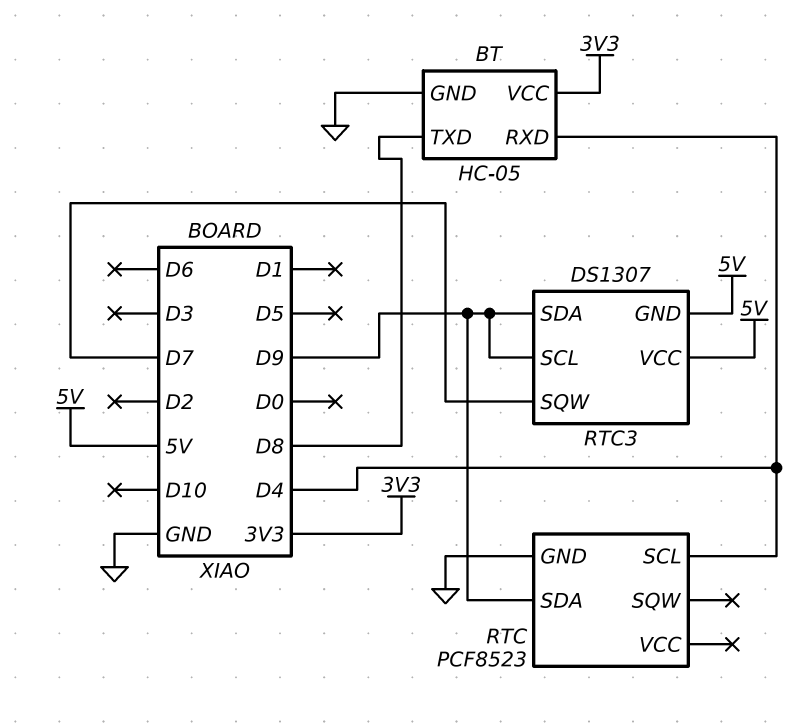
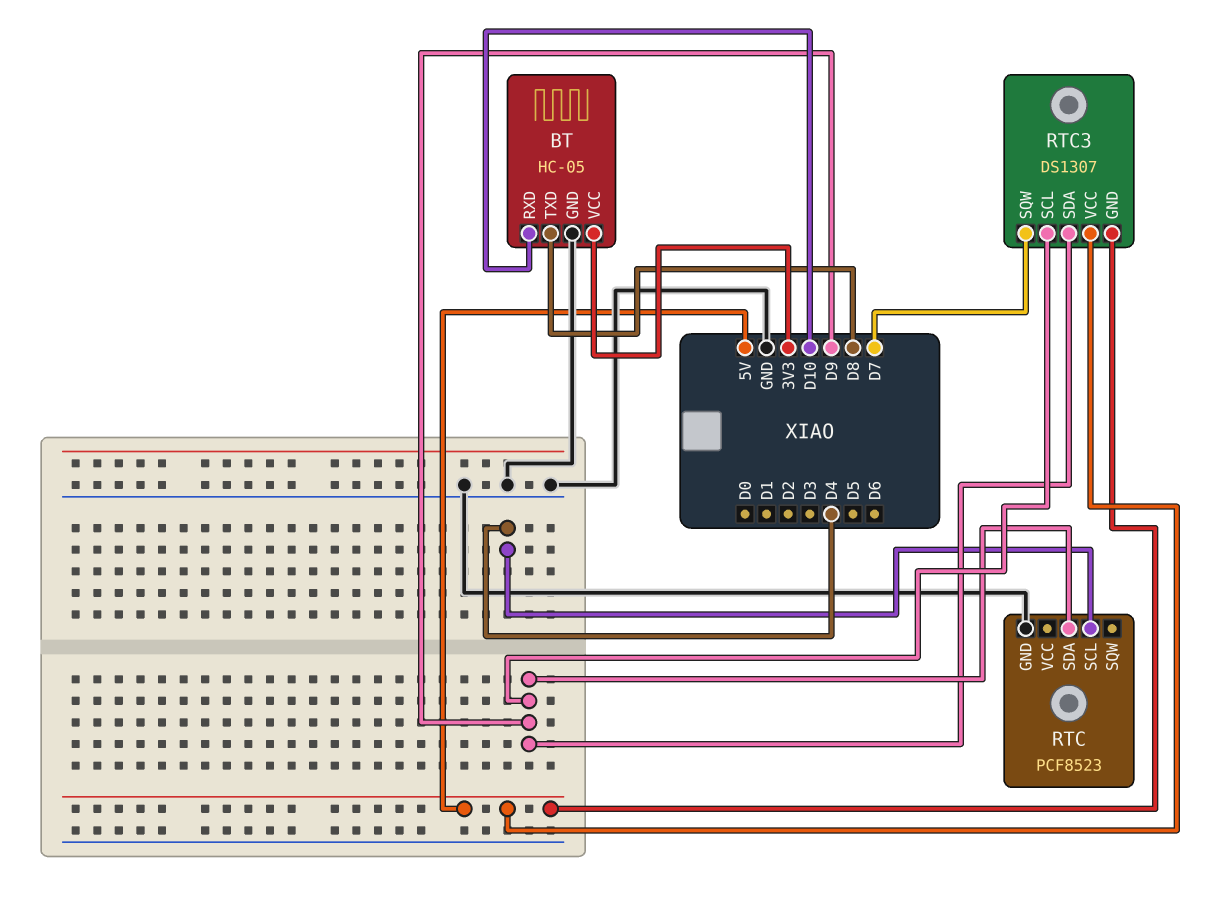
BT pin RXD: D4 -> D10

